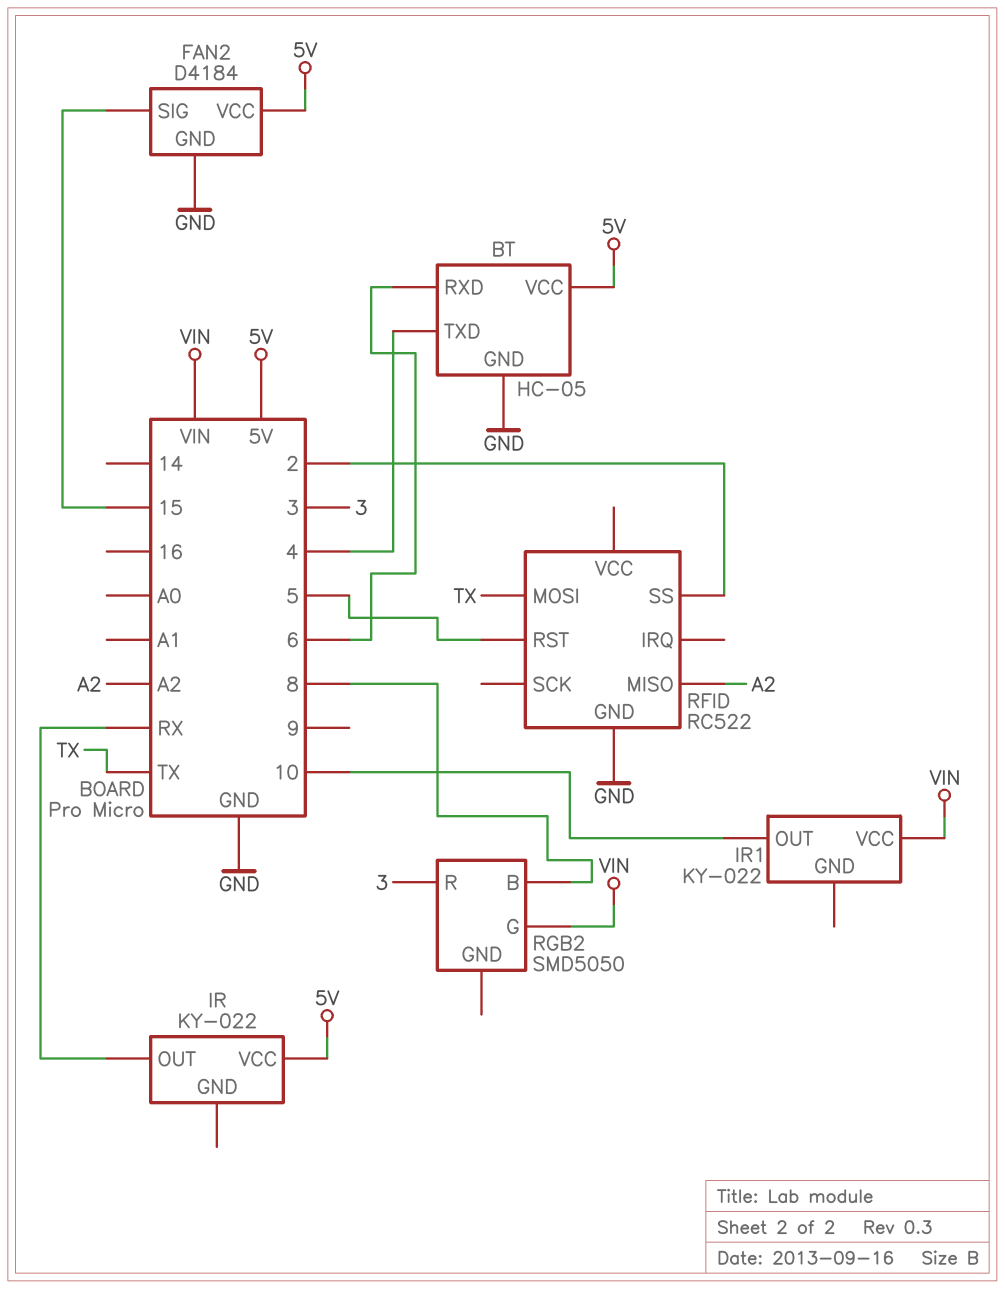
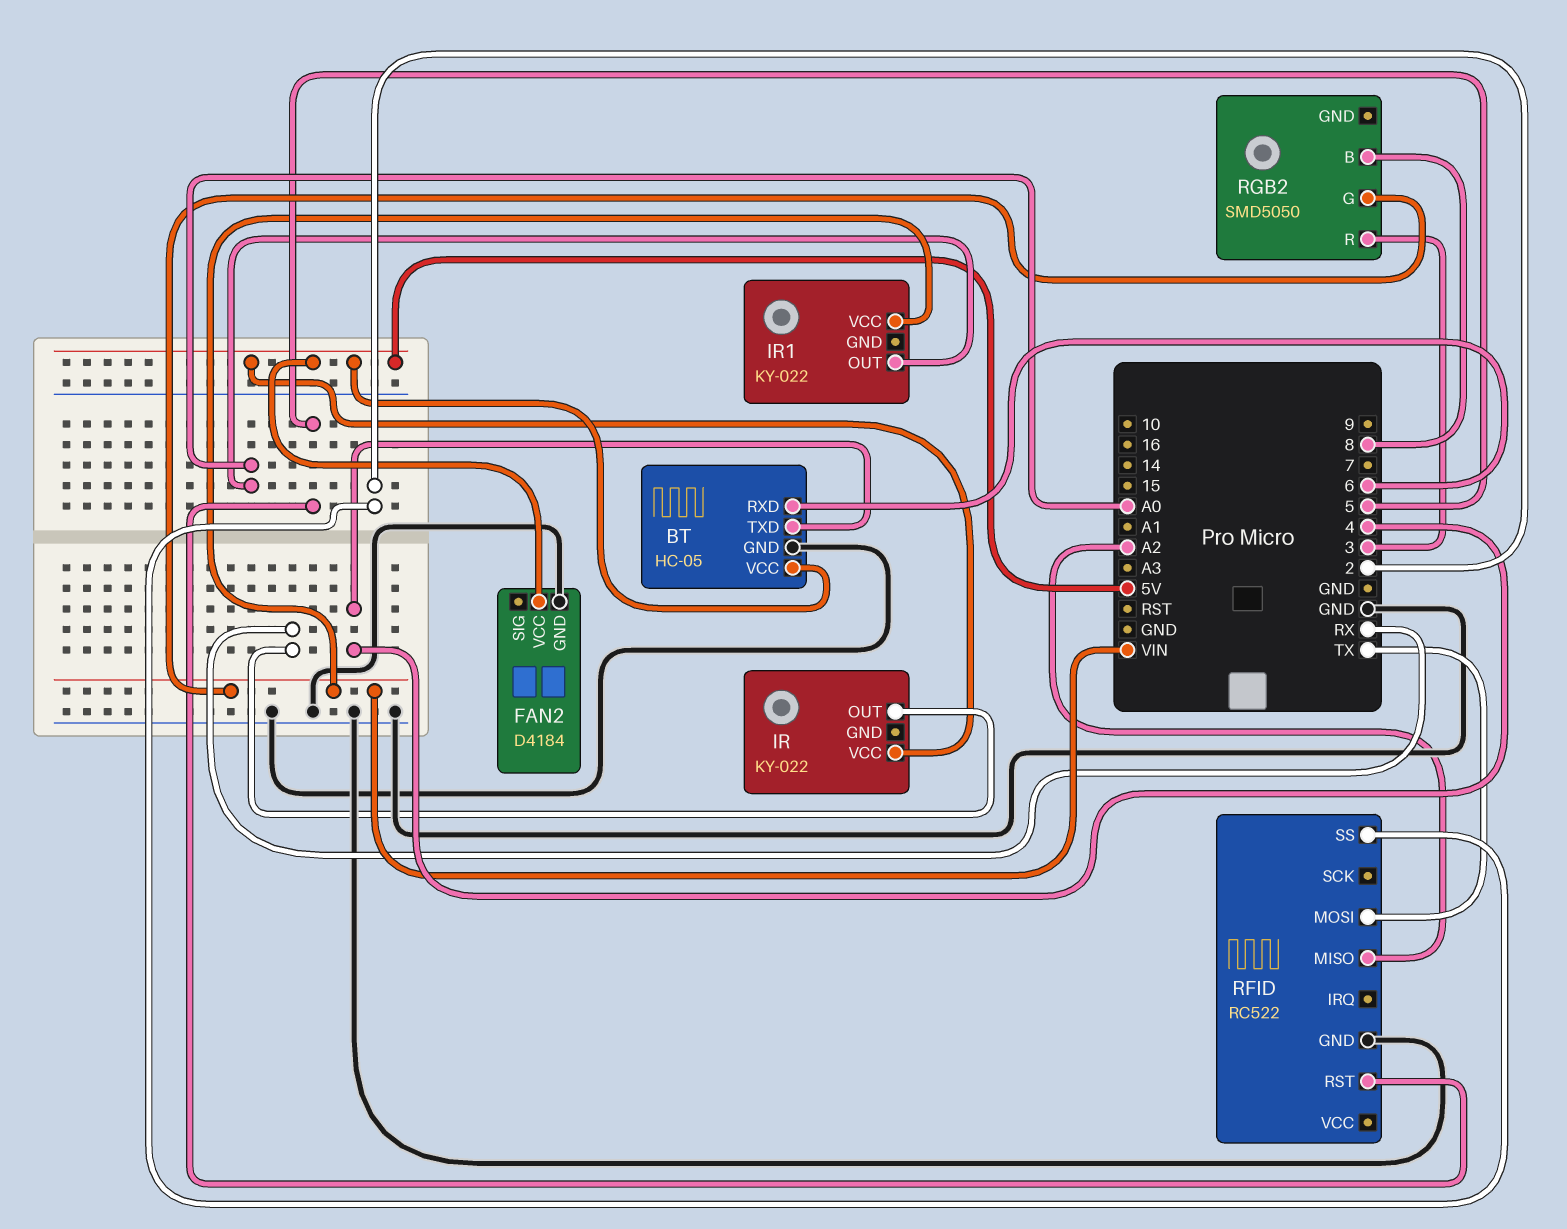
FAN2 pin SIG: 15 -> none
IR1 pin OUT: 10 -> A0

